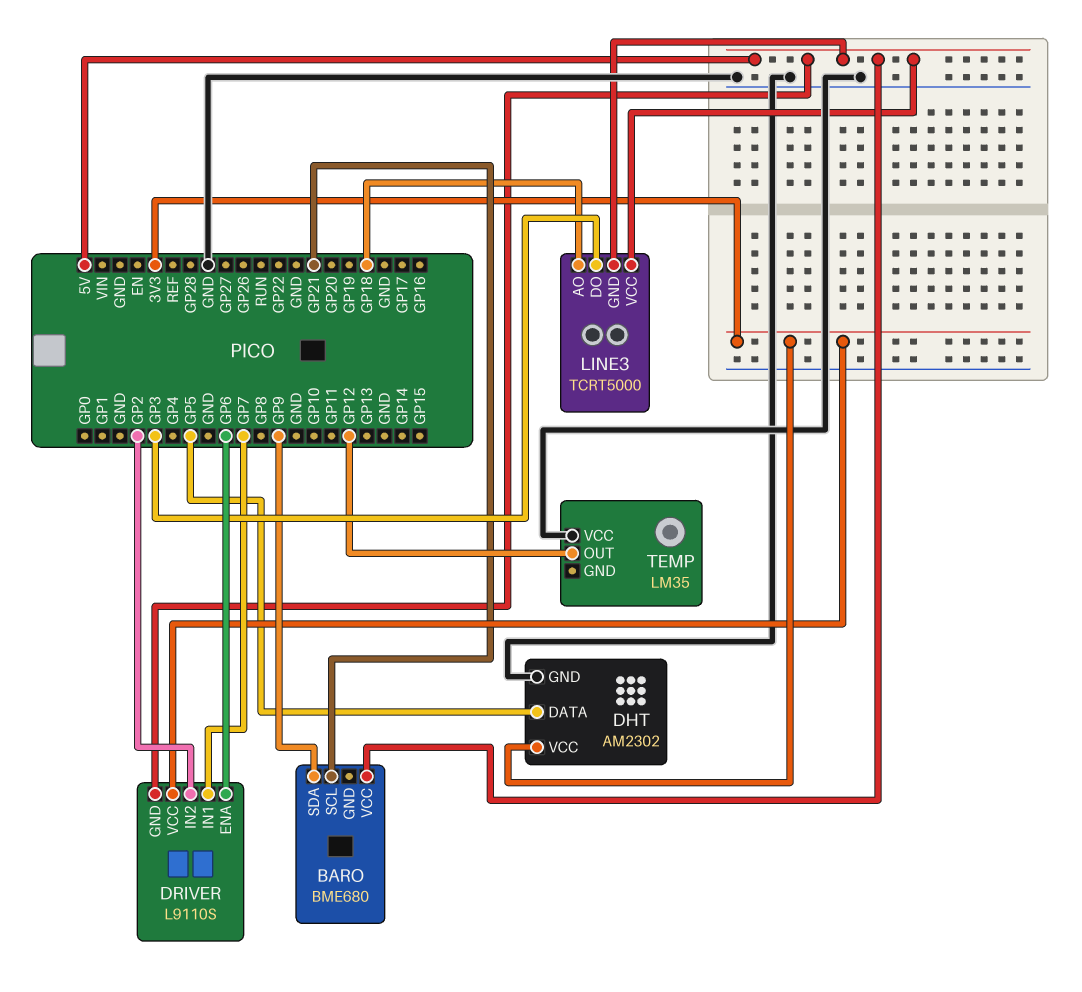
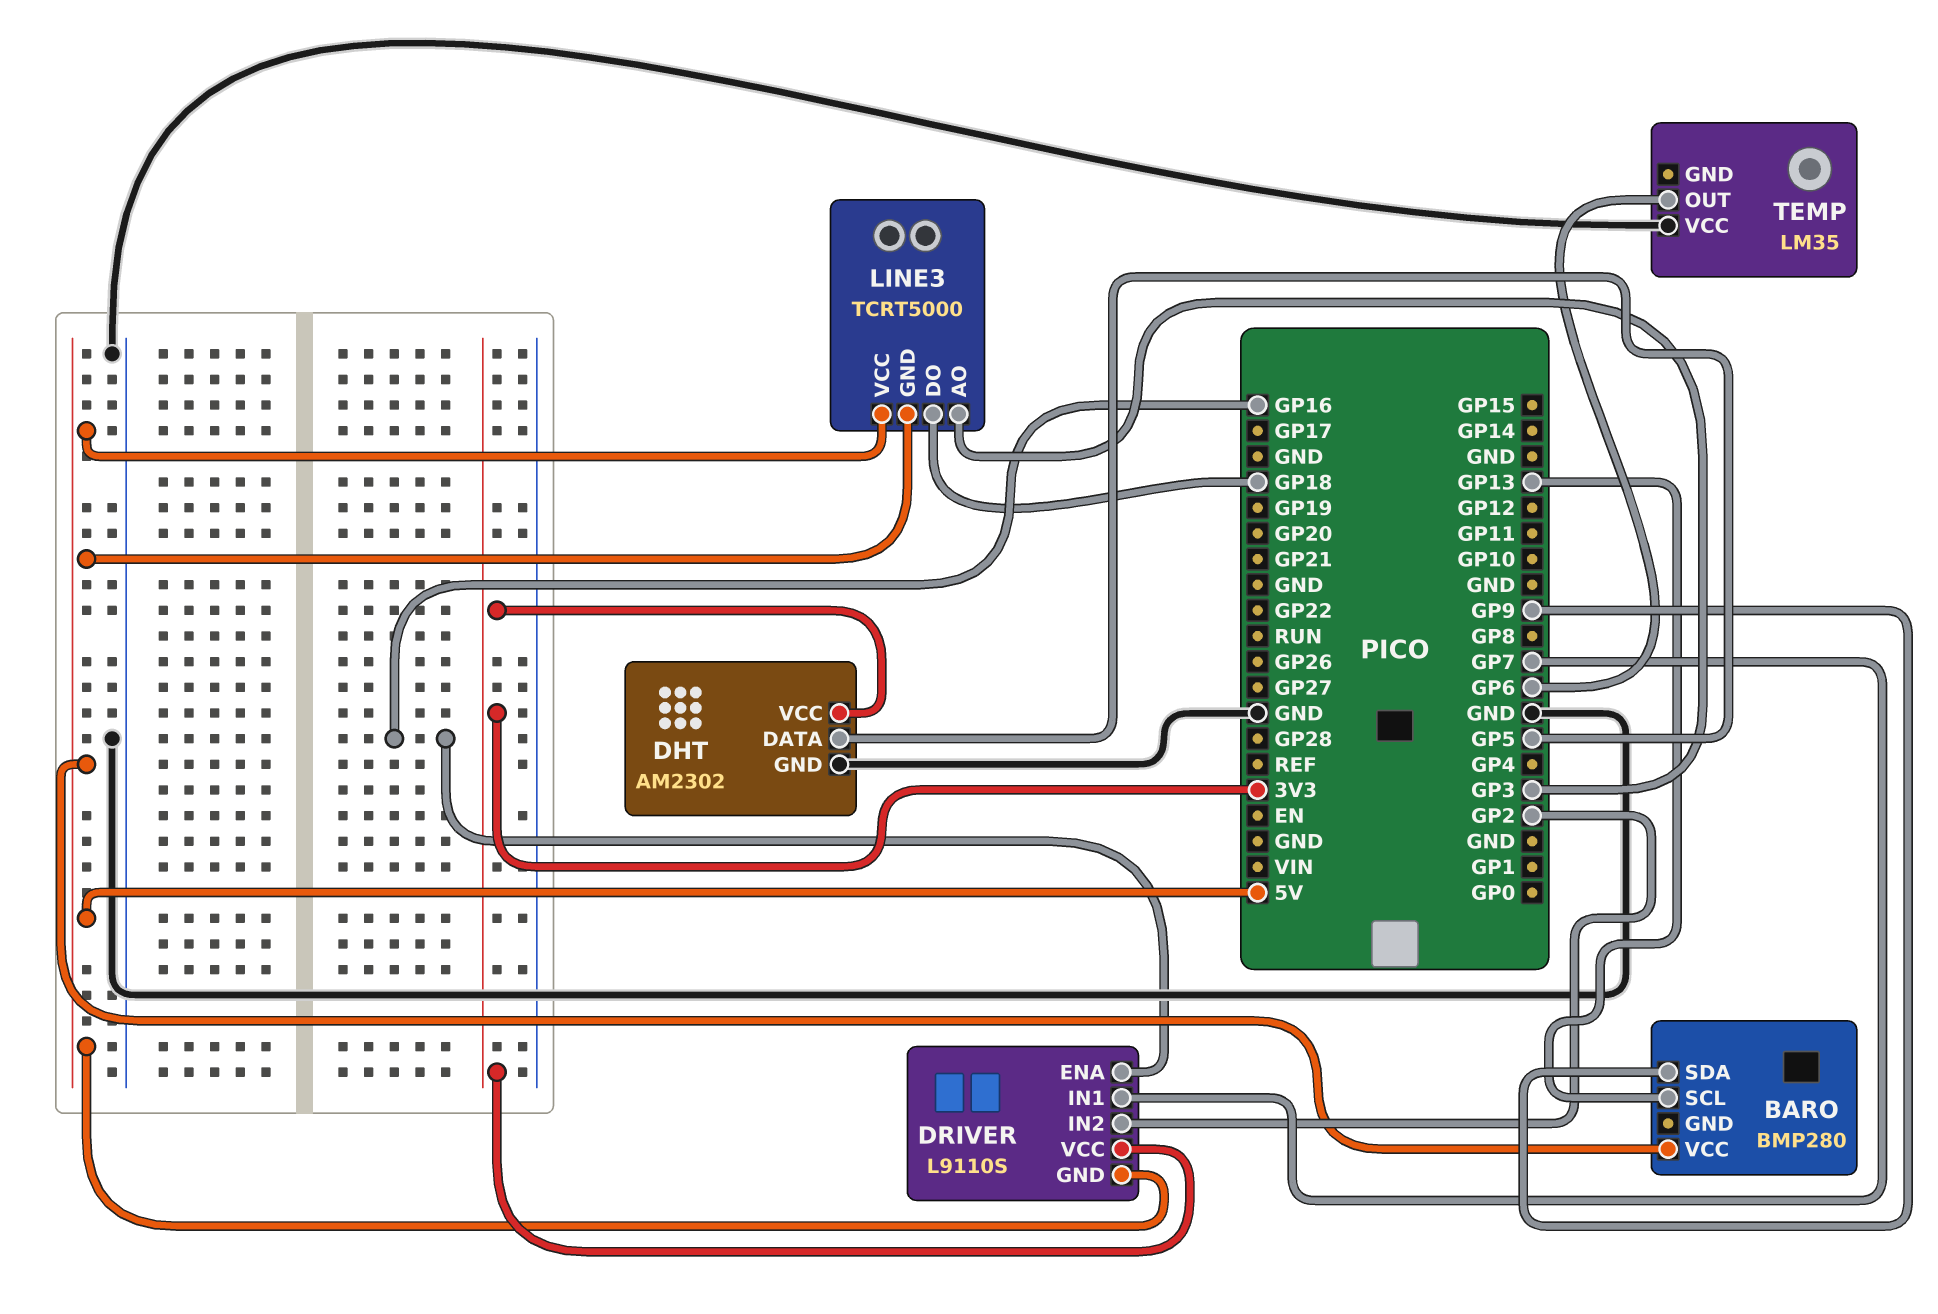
BARO: BME680 -> BMP280
BARO pin SCL: GP21 -> GP13
DRIVER pin ENA: GP6 -> GP16
LINE3 pin AO: GP18 -> GP3
LINE3 pin DO: GP3 -> GP18
TEMP pin OUT: GP12 -> GP6

